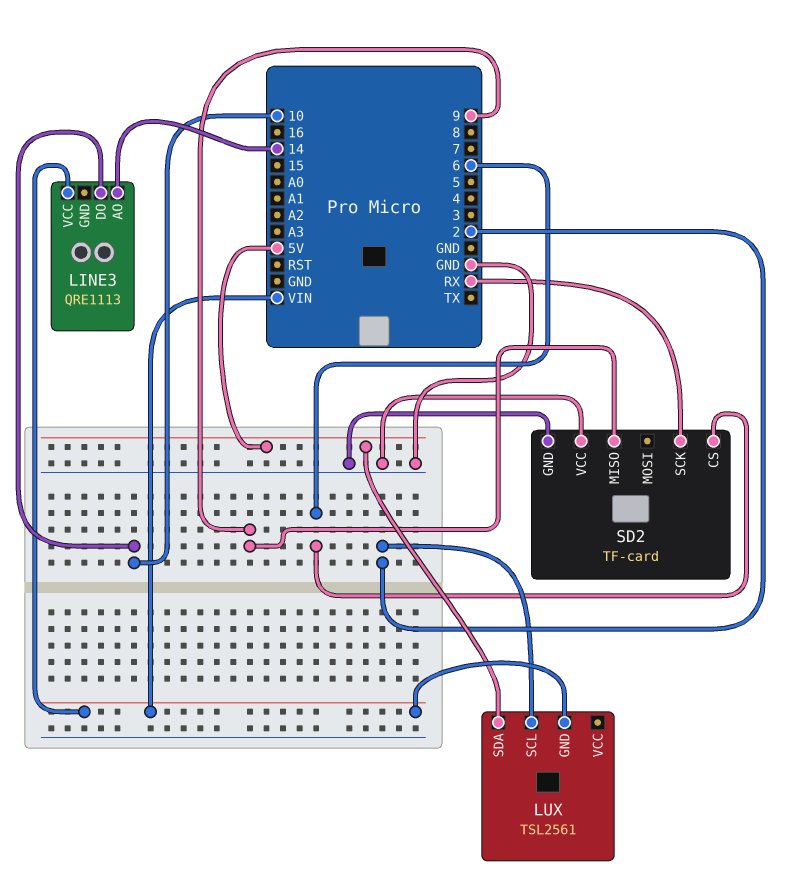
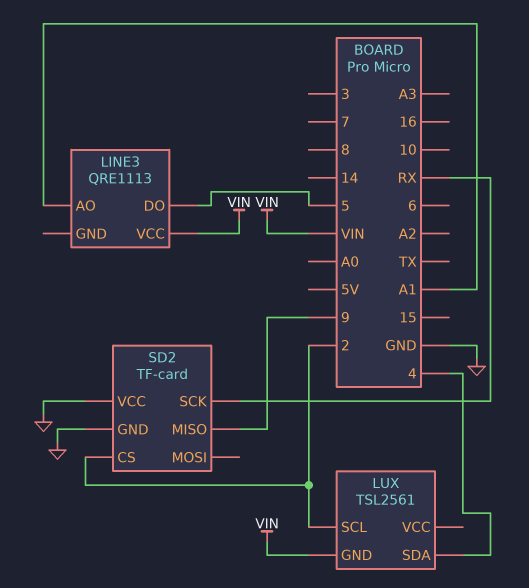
LINE3 pin AO: 14 -> A1
LINE3 pin DO: 10 -> 5
LUX pin SDA: 5V -> 4
SD2 pin CS: 6 -> 2

